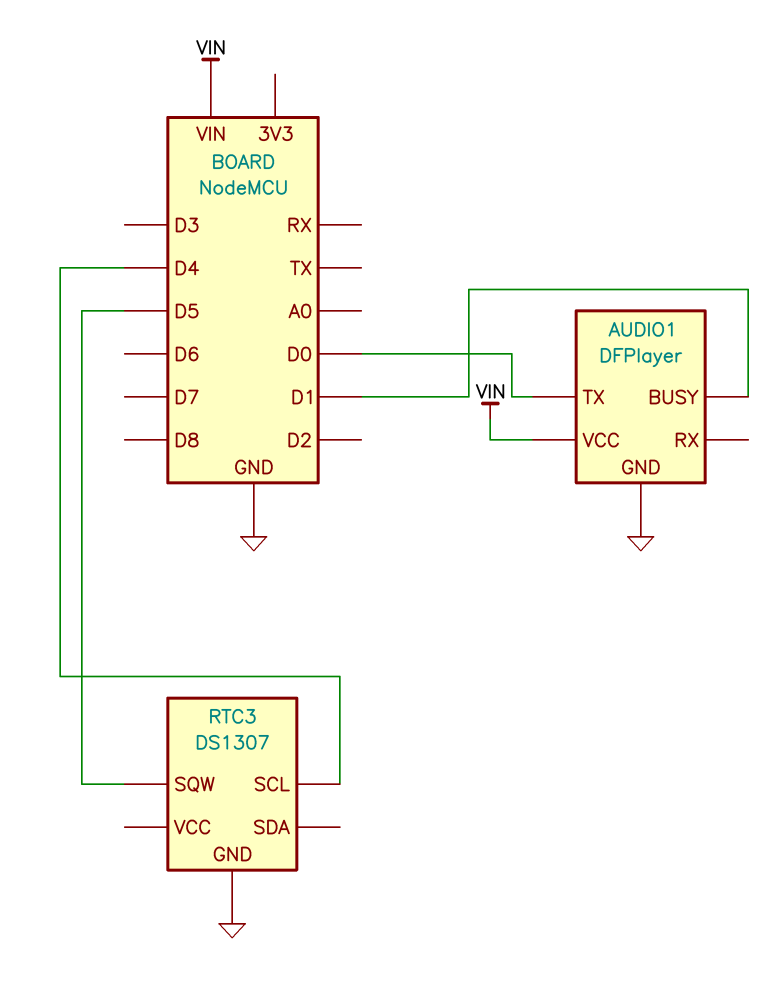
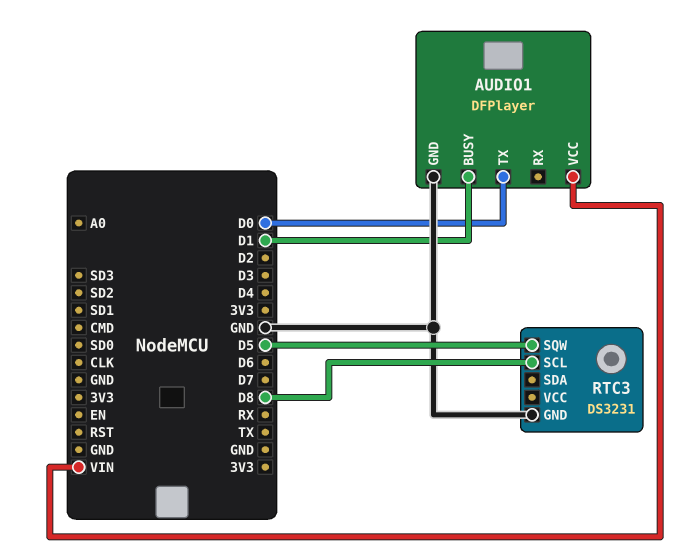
RTC3: DS1307 -> DS3231
RTC3 pin SCL: D4 -> D8

